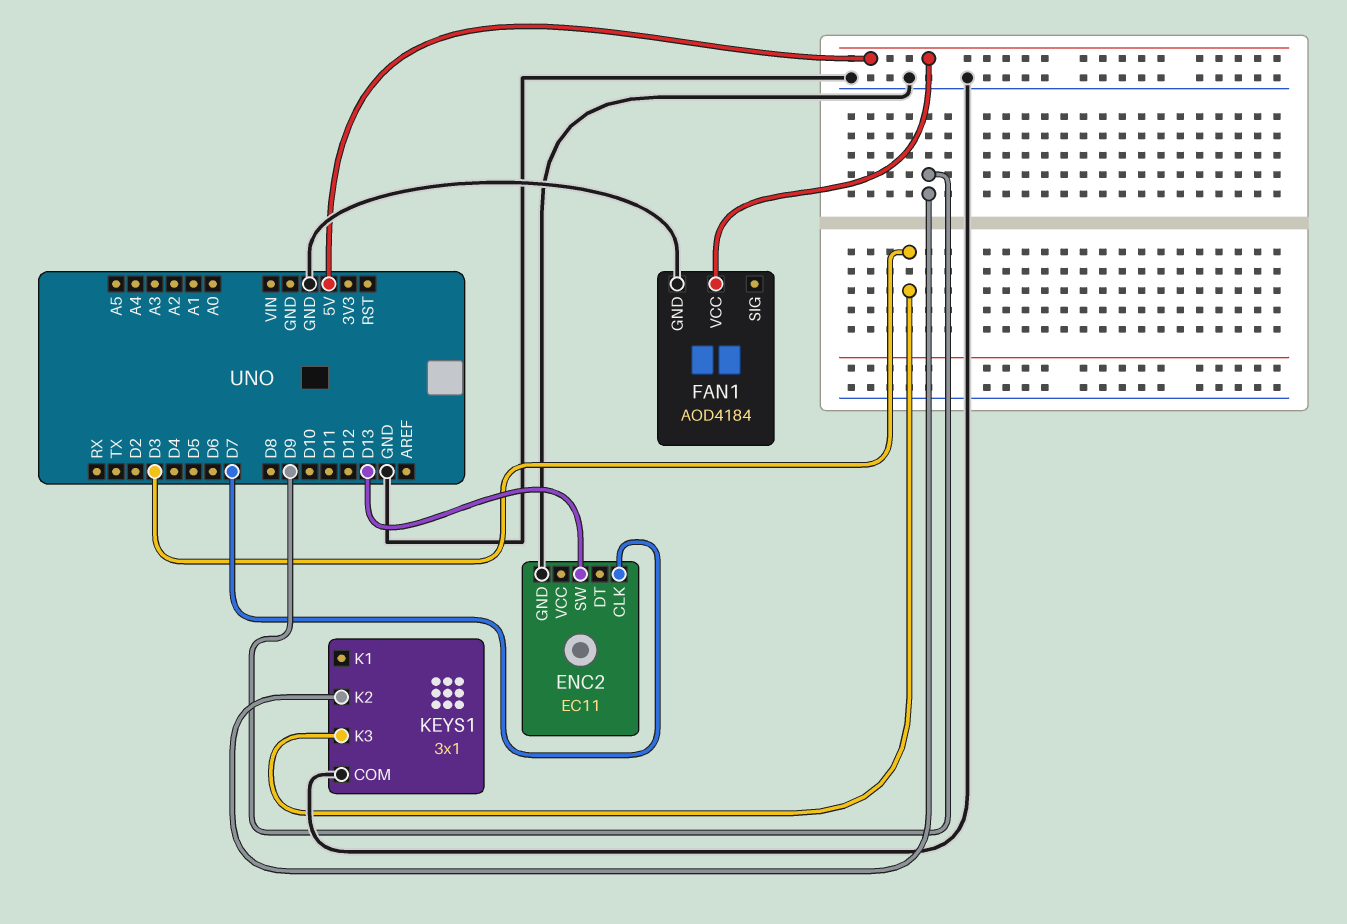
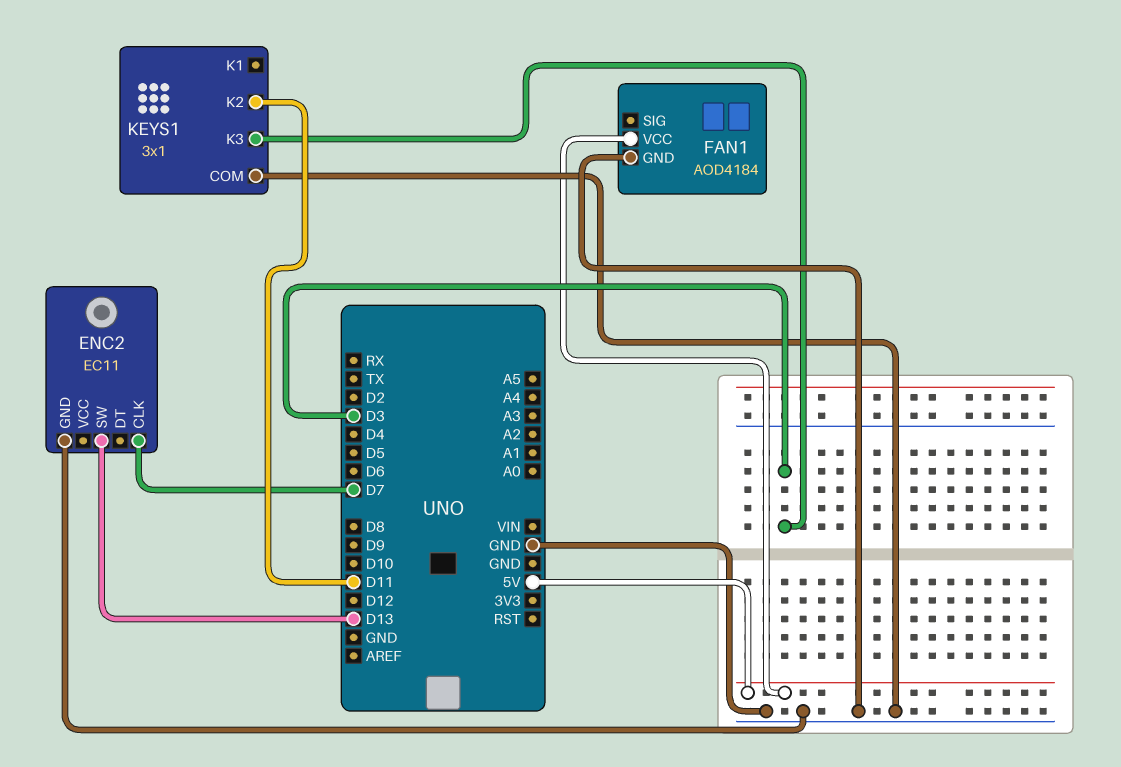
KEYS1 pin K2: D9 -> D11

